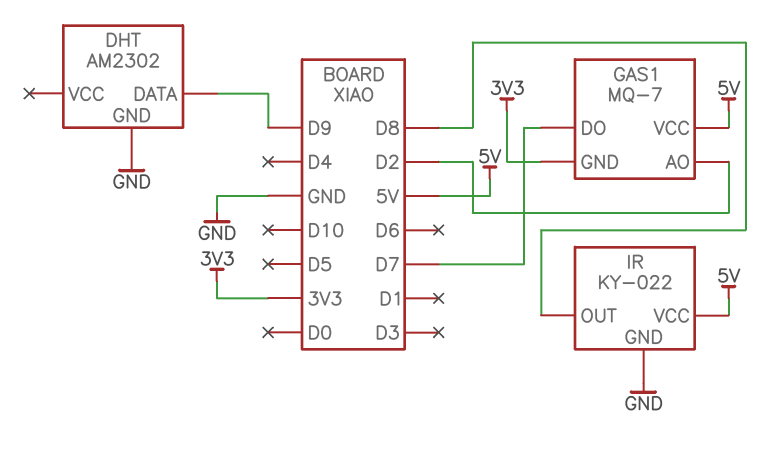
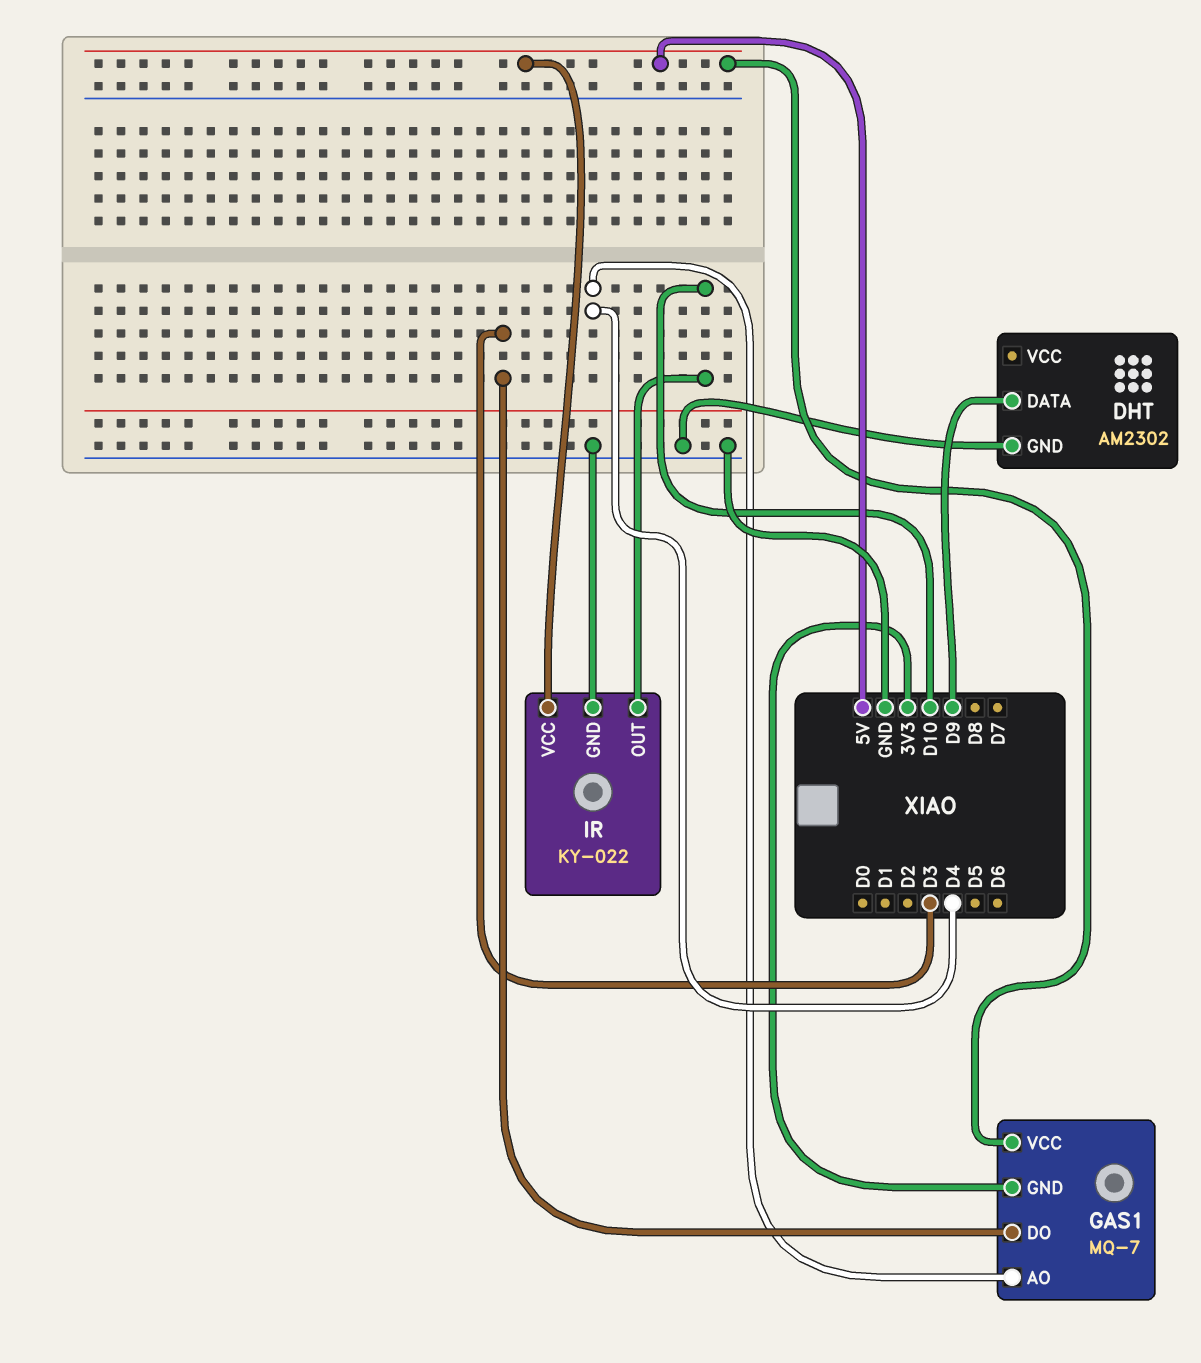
GAS1 pin AO: D2 -> D4
GAS1 pin DO: D7 -> D3
IR pin OUT: D8 -> D10

